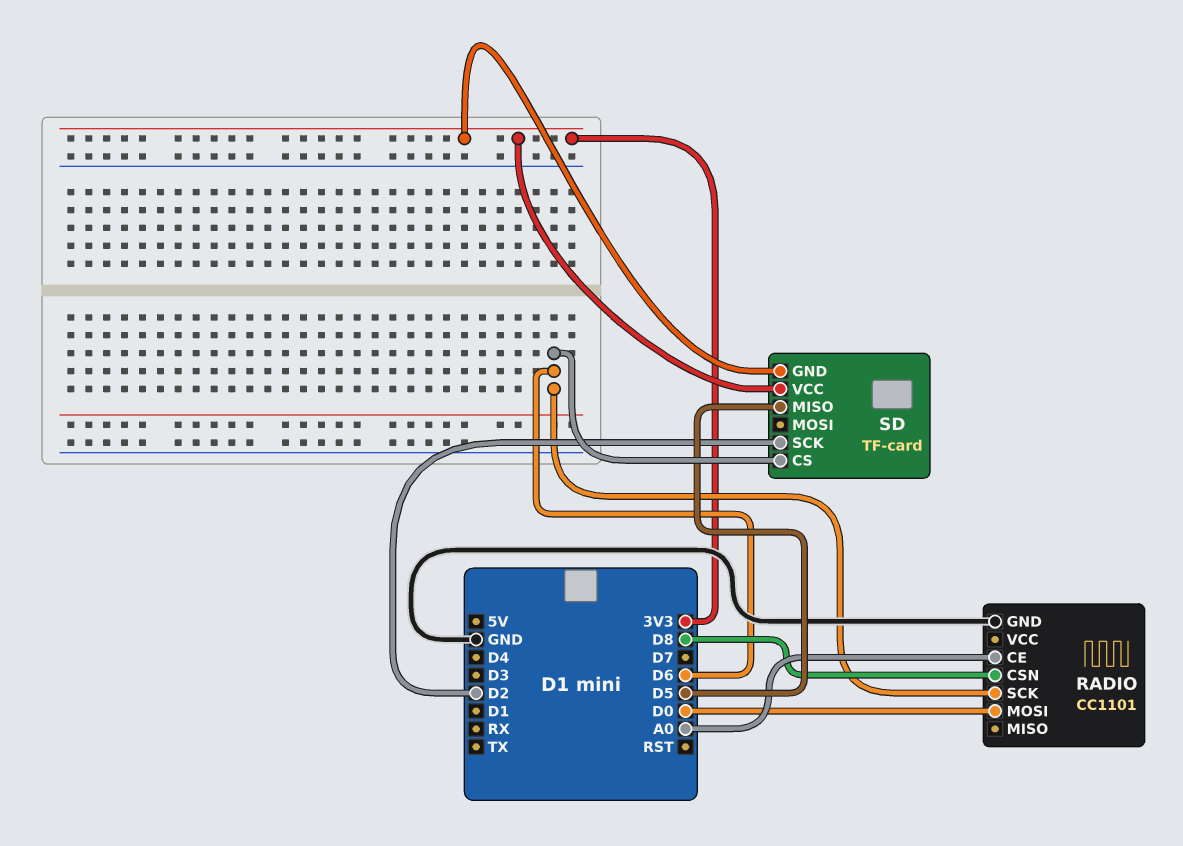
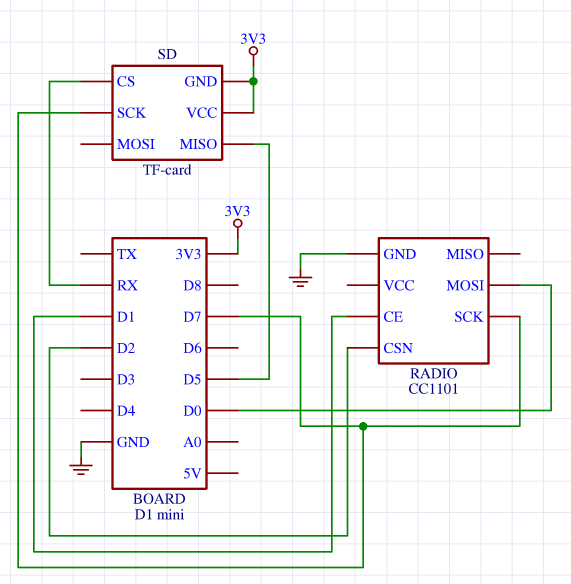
RADIO pin CE: A0 -> D1
RADIO pin CSN: D8 -> D2
RADIO pin SCK: D6 -> D7
SD pin CS: D6 -> RX
SD pin SCK: D2 -> D7

